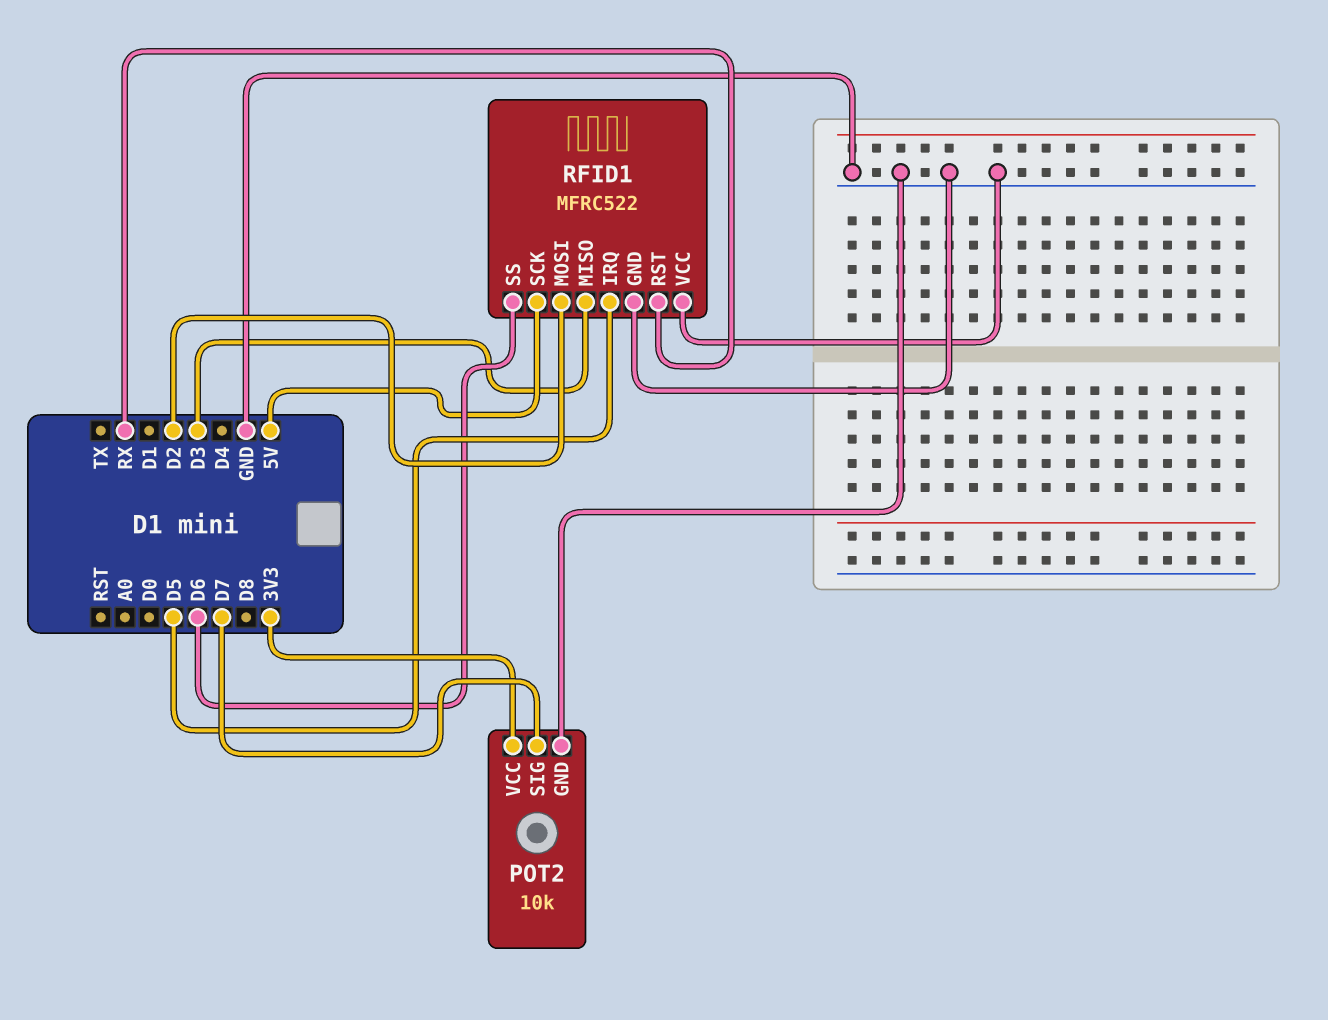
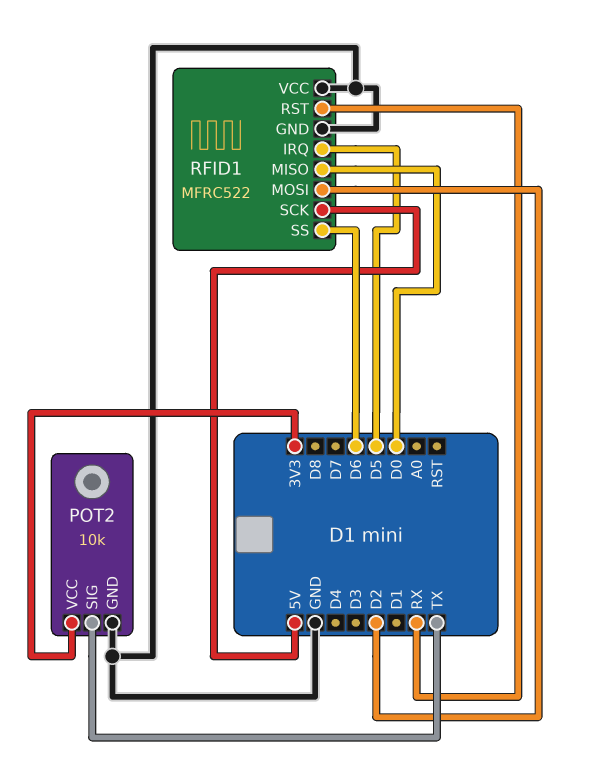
POT2 pin SIG: D7 -> TX
RFID1 pin MISO: D3 -> D0

